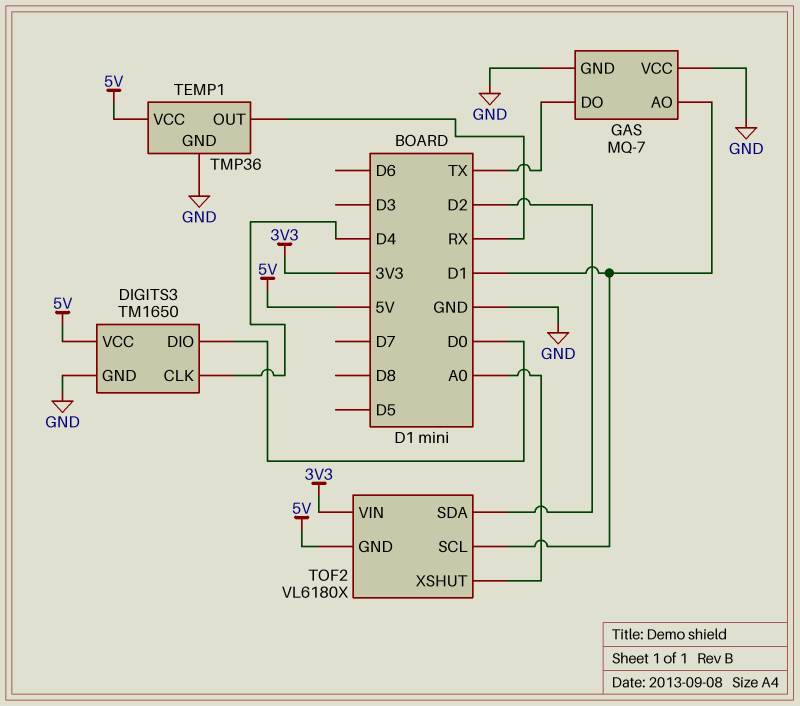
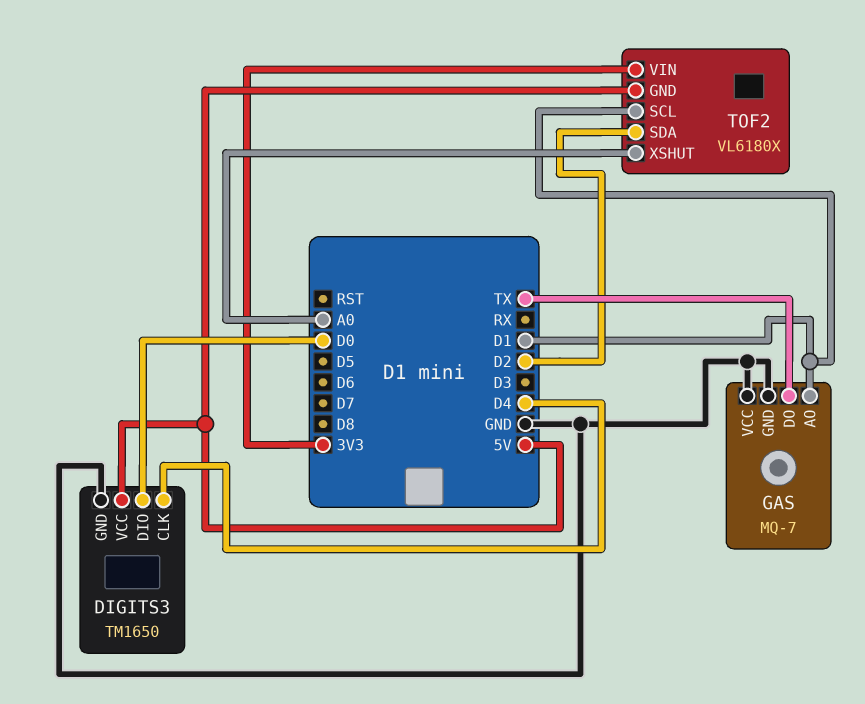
TEMP1: TMP36 -> none
TEMP1 pin GND: GND -> none
TEMP1 pin OUT: RX -> none
TEMP1 pin VCC: 5V -> none

